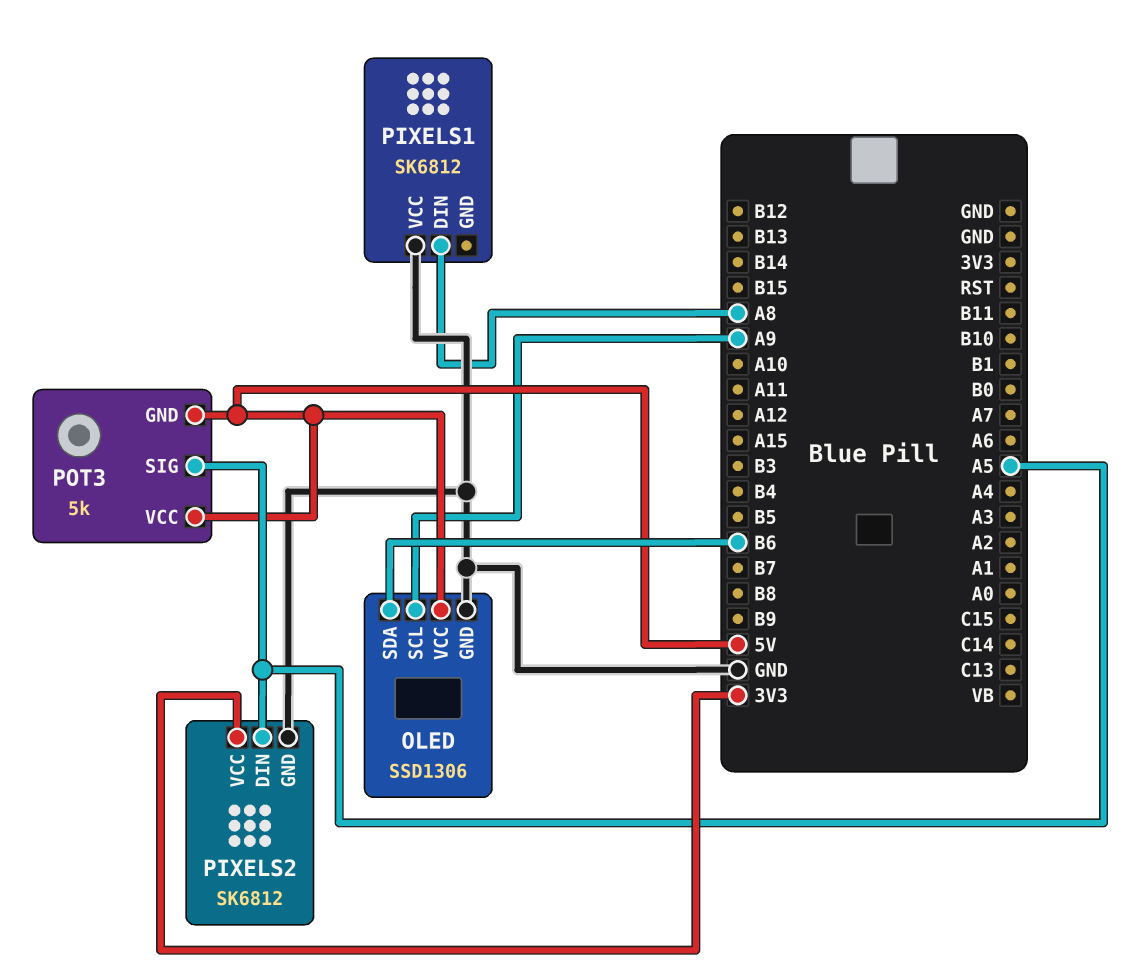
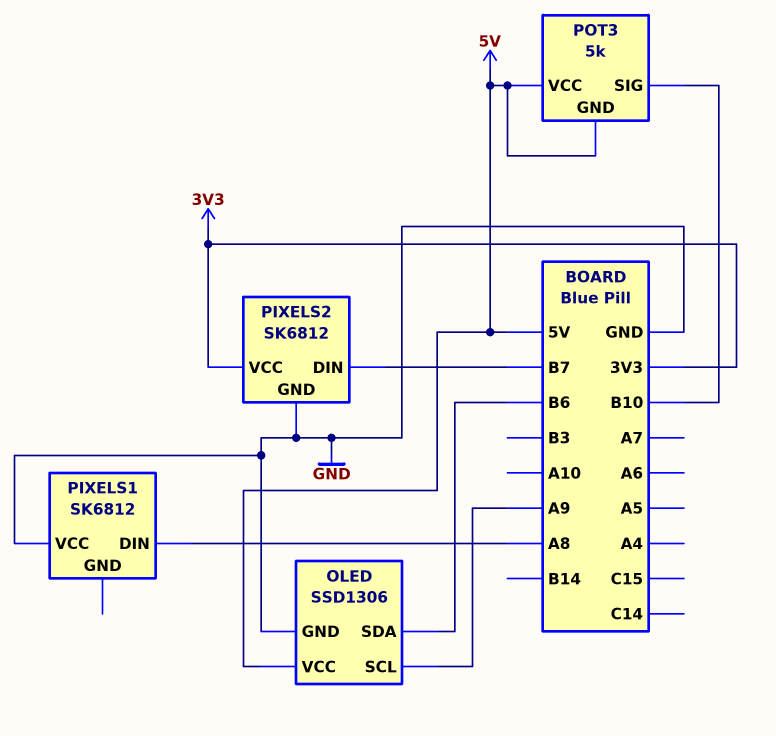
PIXELS2 pin DIN: A5 -> B7
POT3 pin SIG: A5 -> B10

